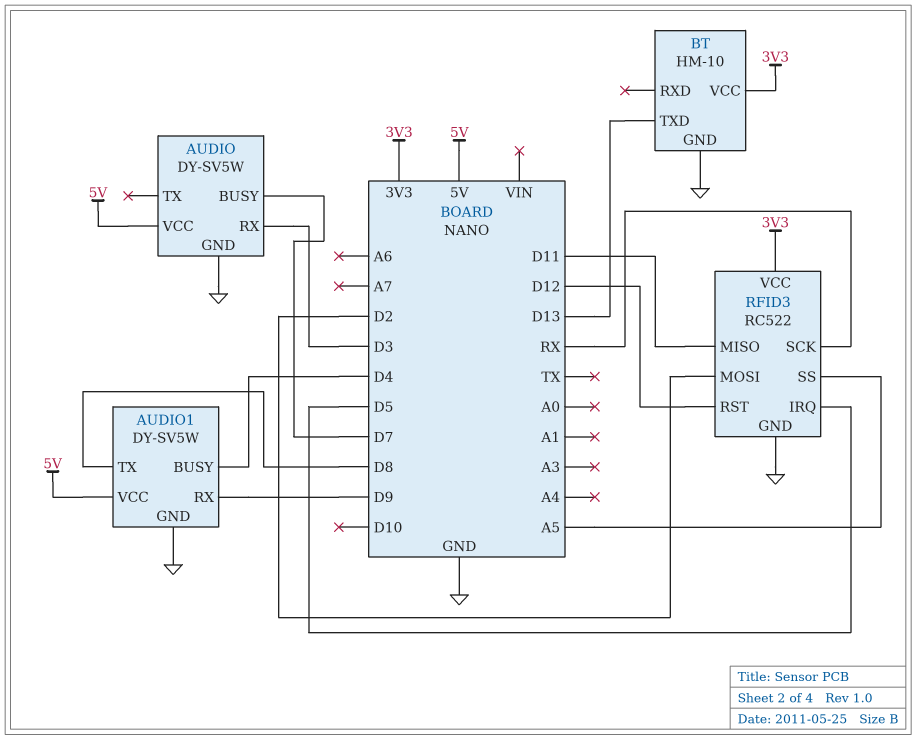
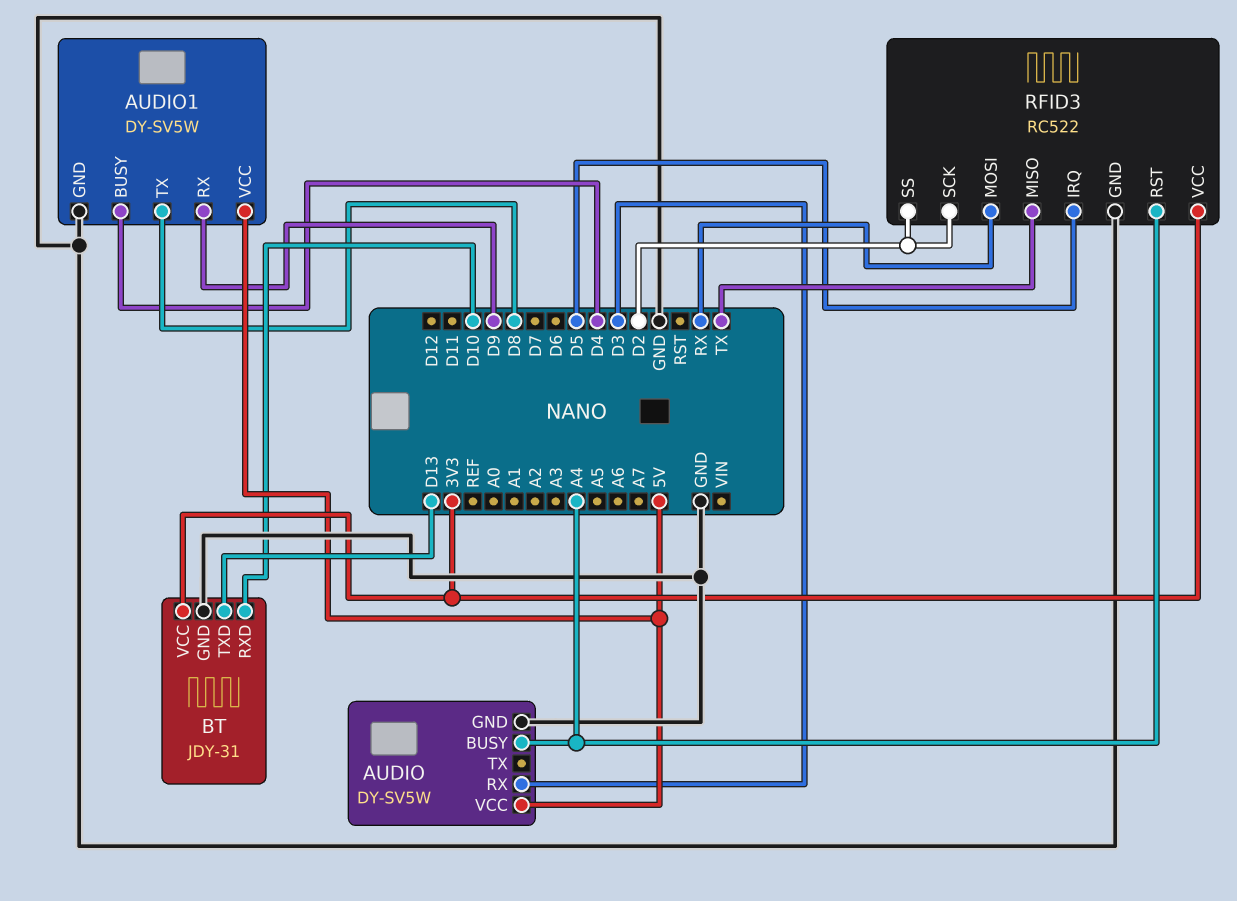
AUDIO pin BUSY: D7 -> A4
BT: HM-10 -> JDY-31
BT pin RXD: none -> D10
RFID3 pin MISO: D11 -> TX
RFID3 pin MOSI: D2 -> RX
RFID3 pin RST: D12 -> A4
RFID3 pin SCK: RX -> D2
RFID3 pin SS: A5 -> D2

